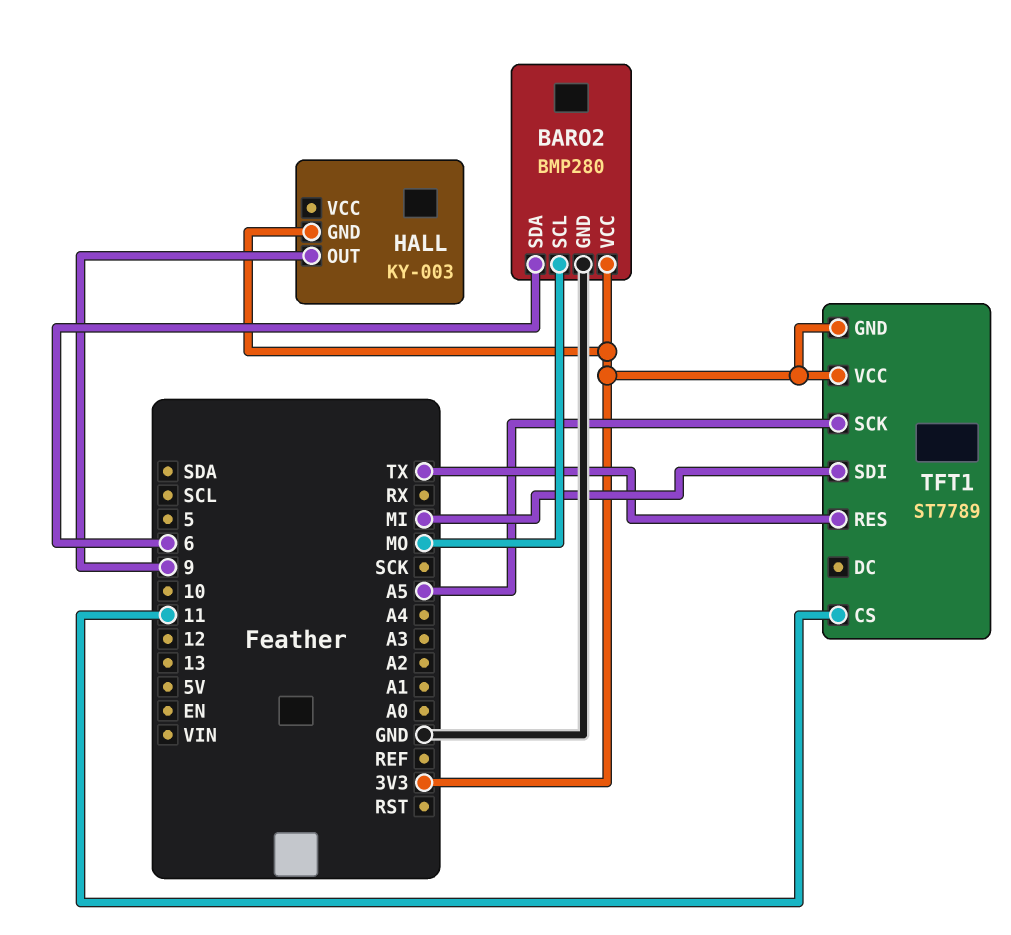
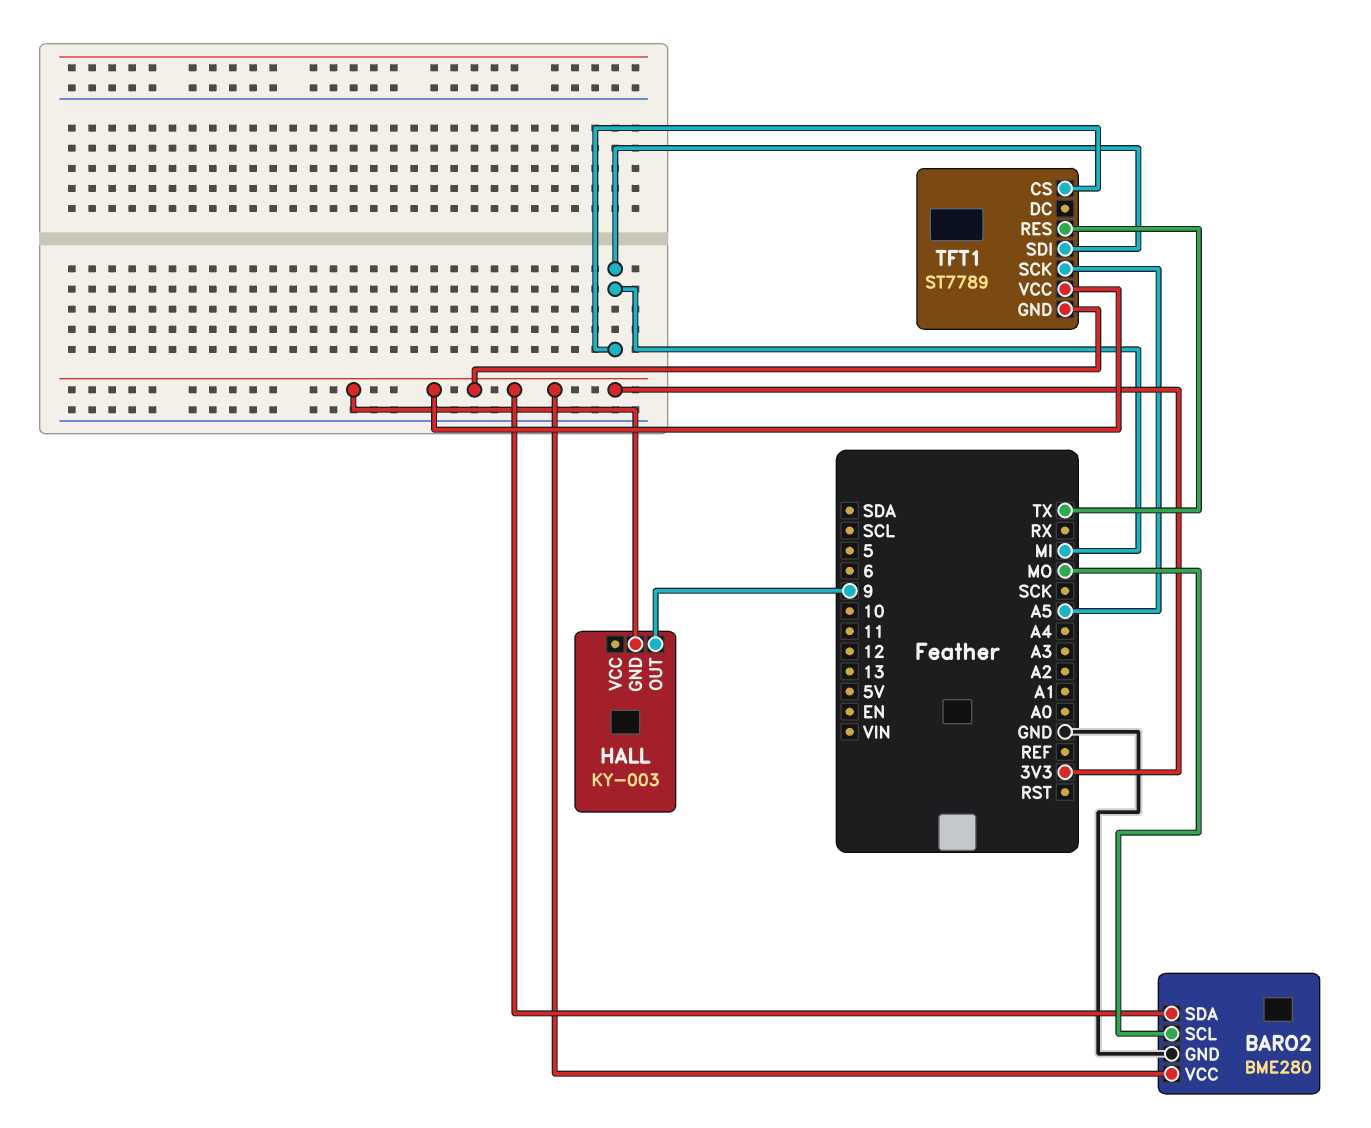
BARO2: BMP280 -> BME280
BARO2 pin SDA: 6 -> 3V3
TFT1 pin CS: 11 -> MI

